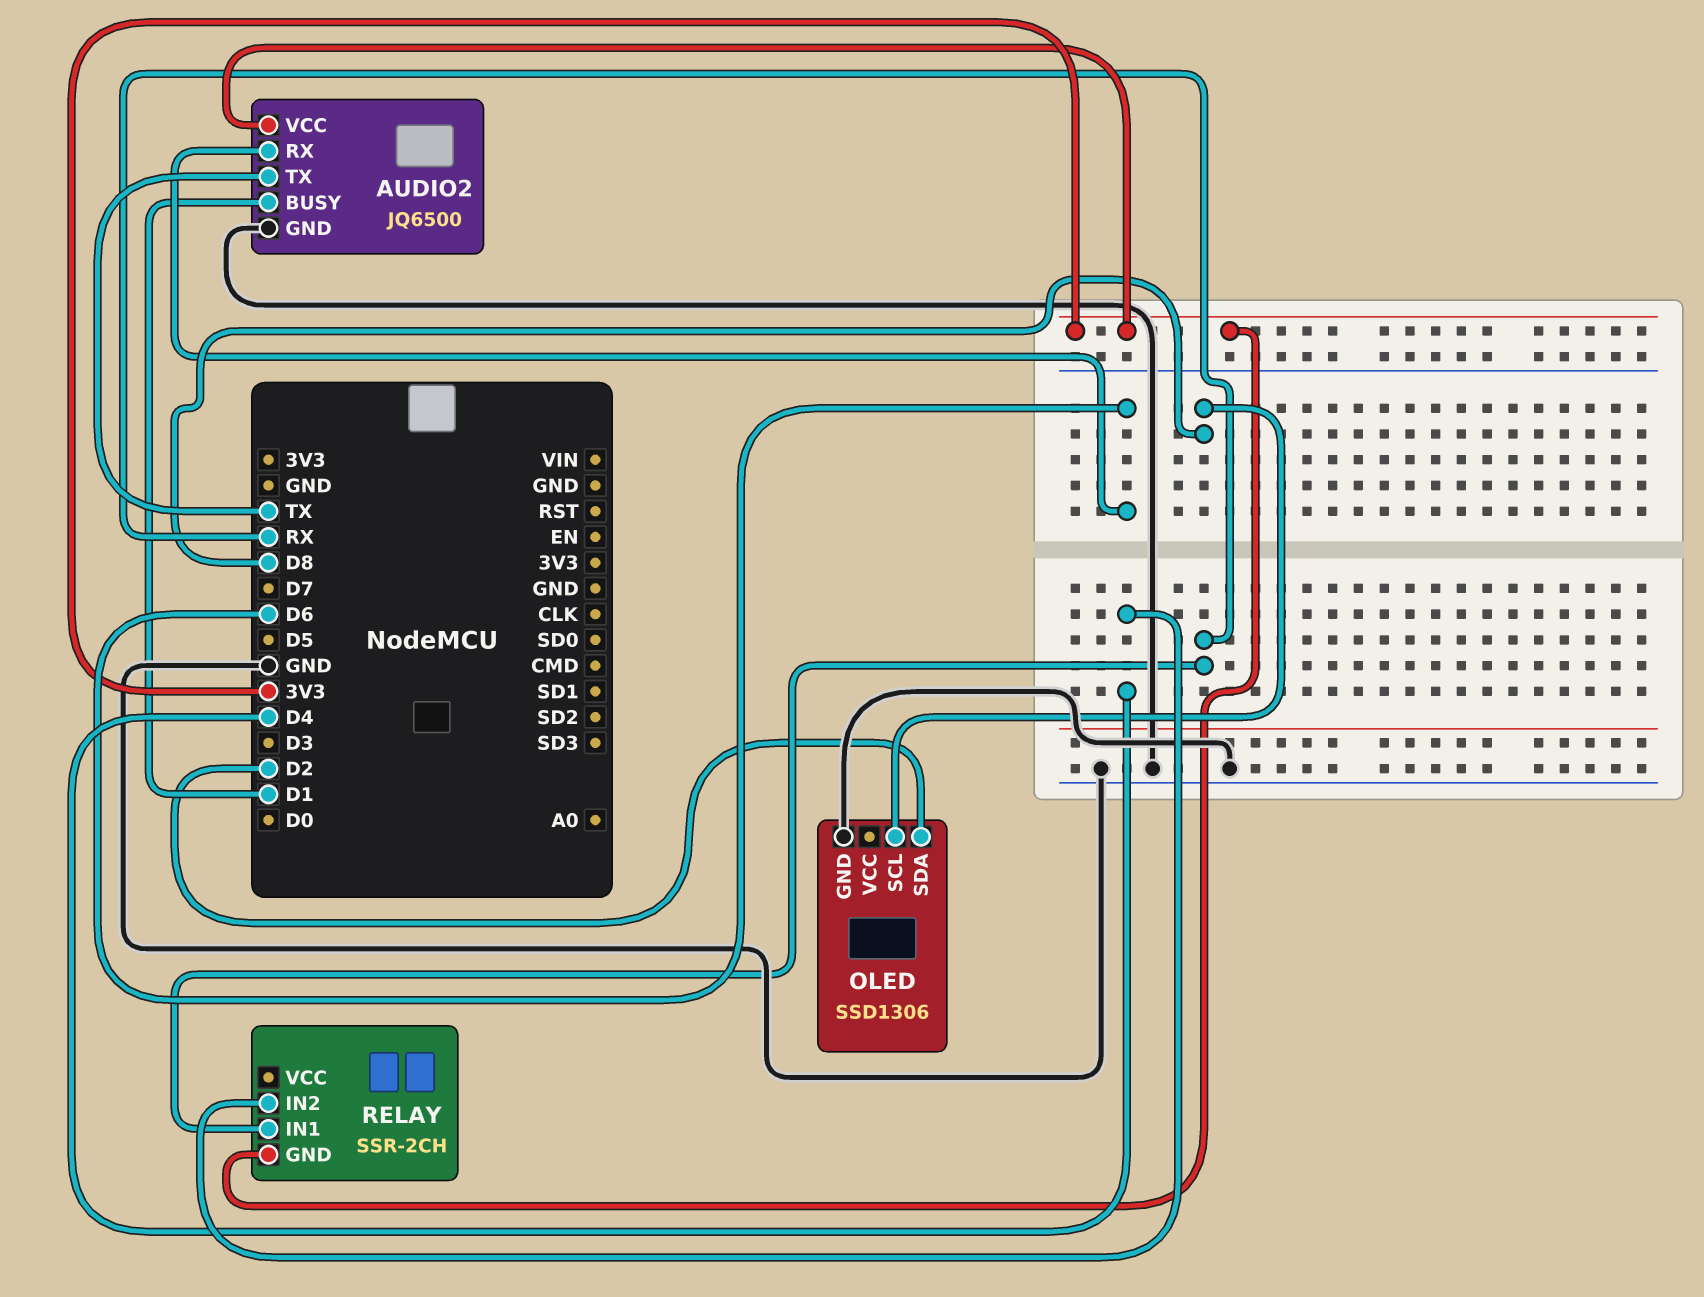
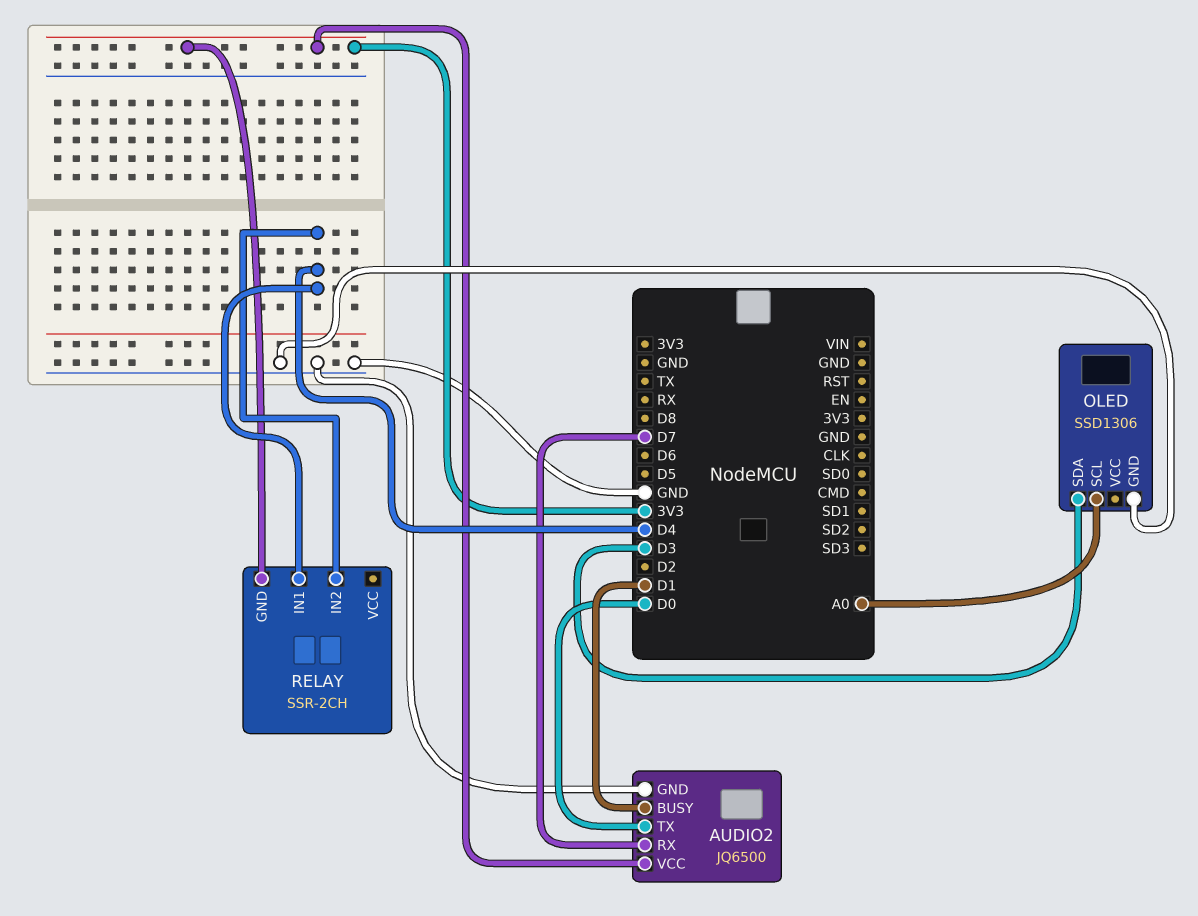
AUDIO2 pin RX: D6 -> D7
AUDIO2 pin TX: TX -> D0
OLED pin SCL: D8 -> A0
OLED pin SDA: D2 -> D3
RELAY pin IN1: RX -> D4

